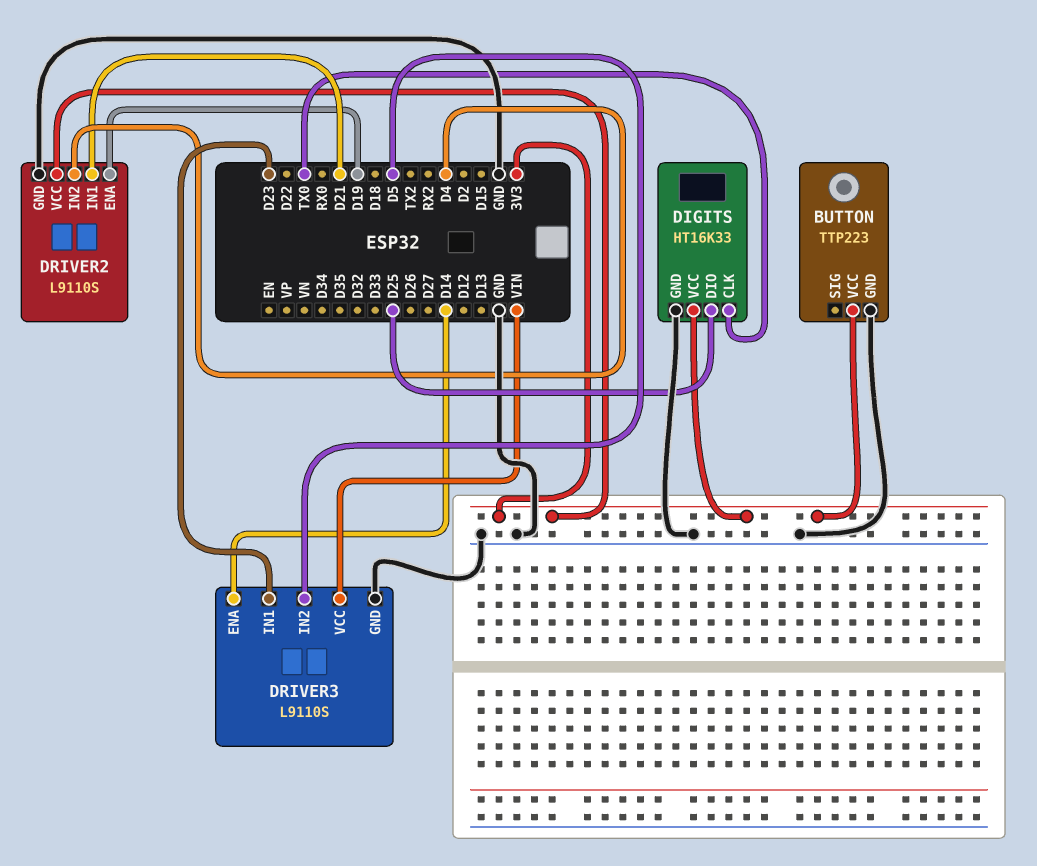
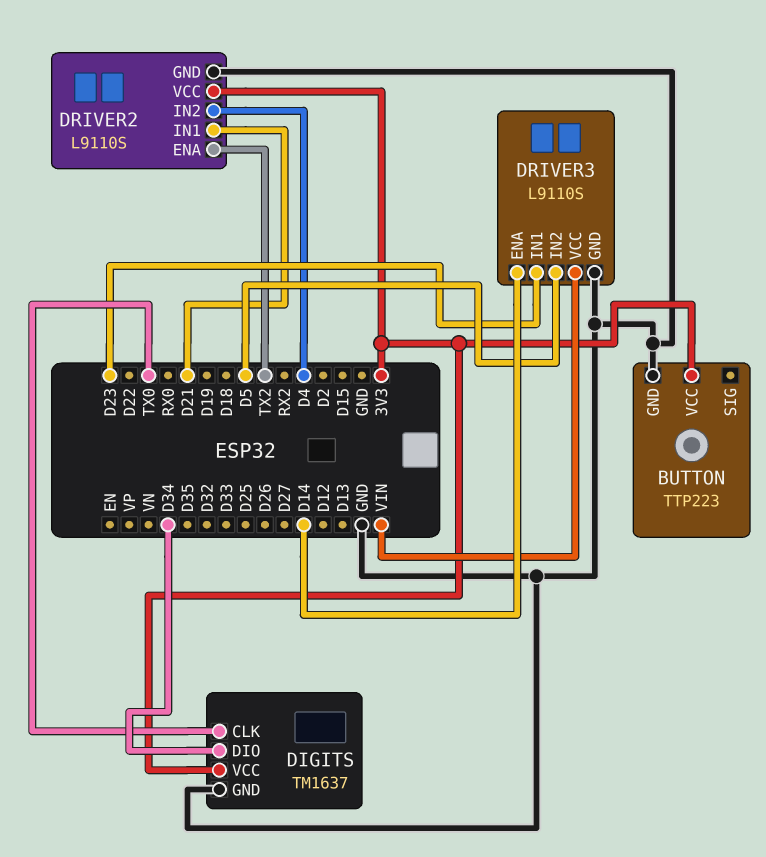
DIGITS: HT16K33 -> TM1637
DIGITS pin DIO: D25 -> D34
DRIVER2 pin ENA: D19 -> TX2

